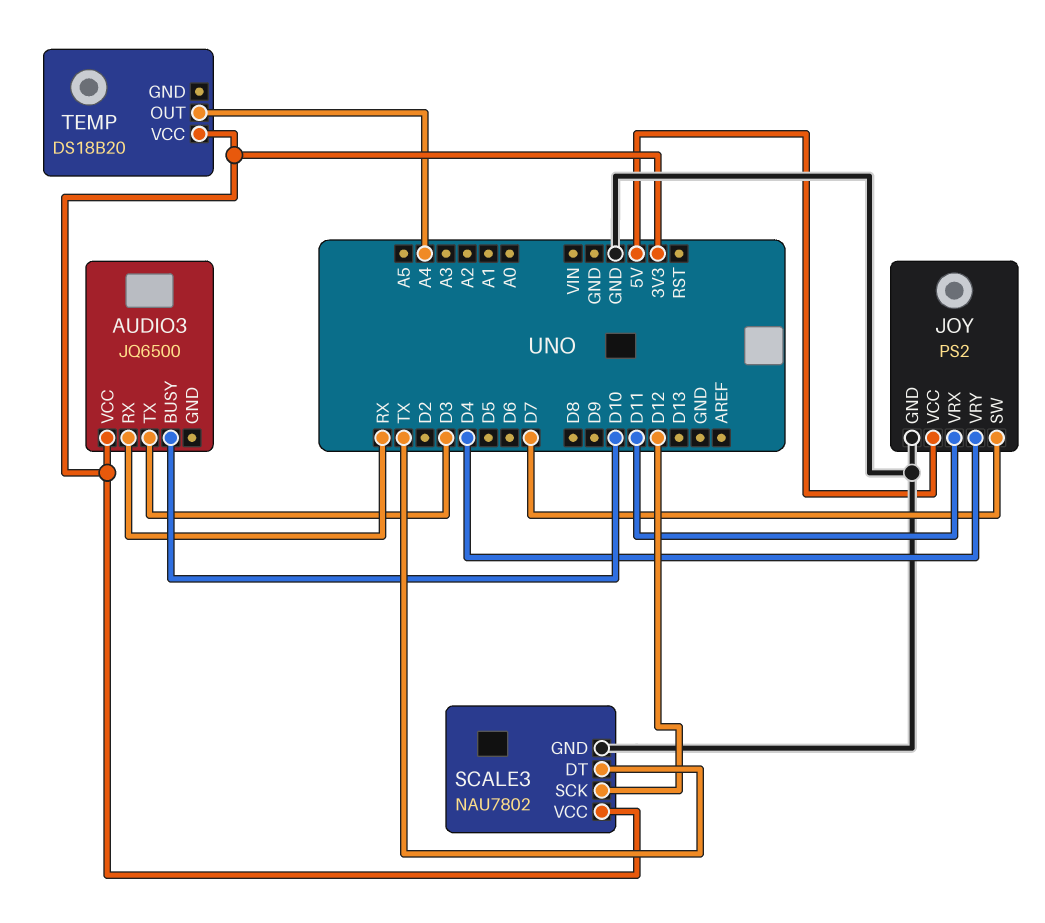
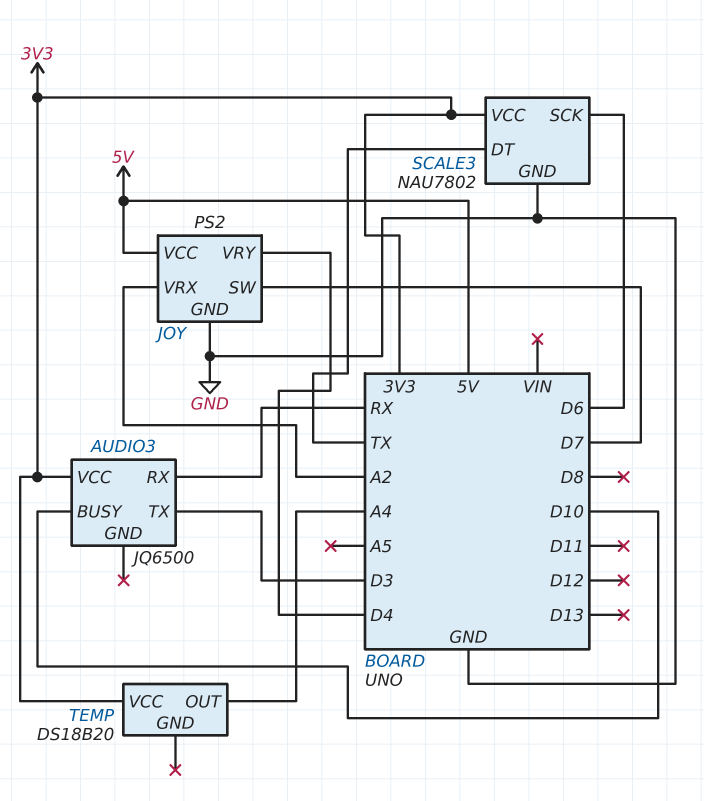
JOY pin VRX: D11 -> A2
SCALE3 pin SCK: D12 -> D6

